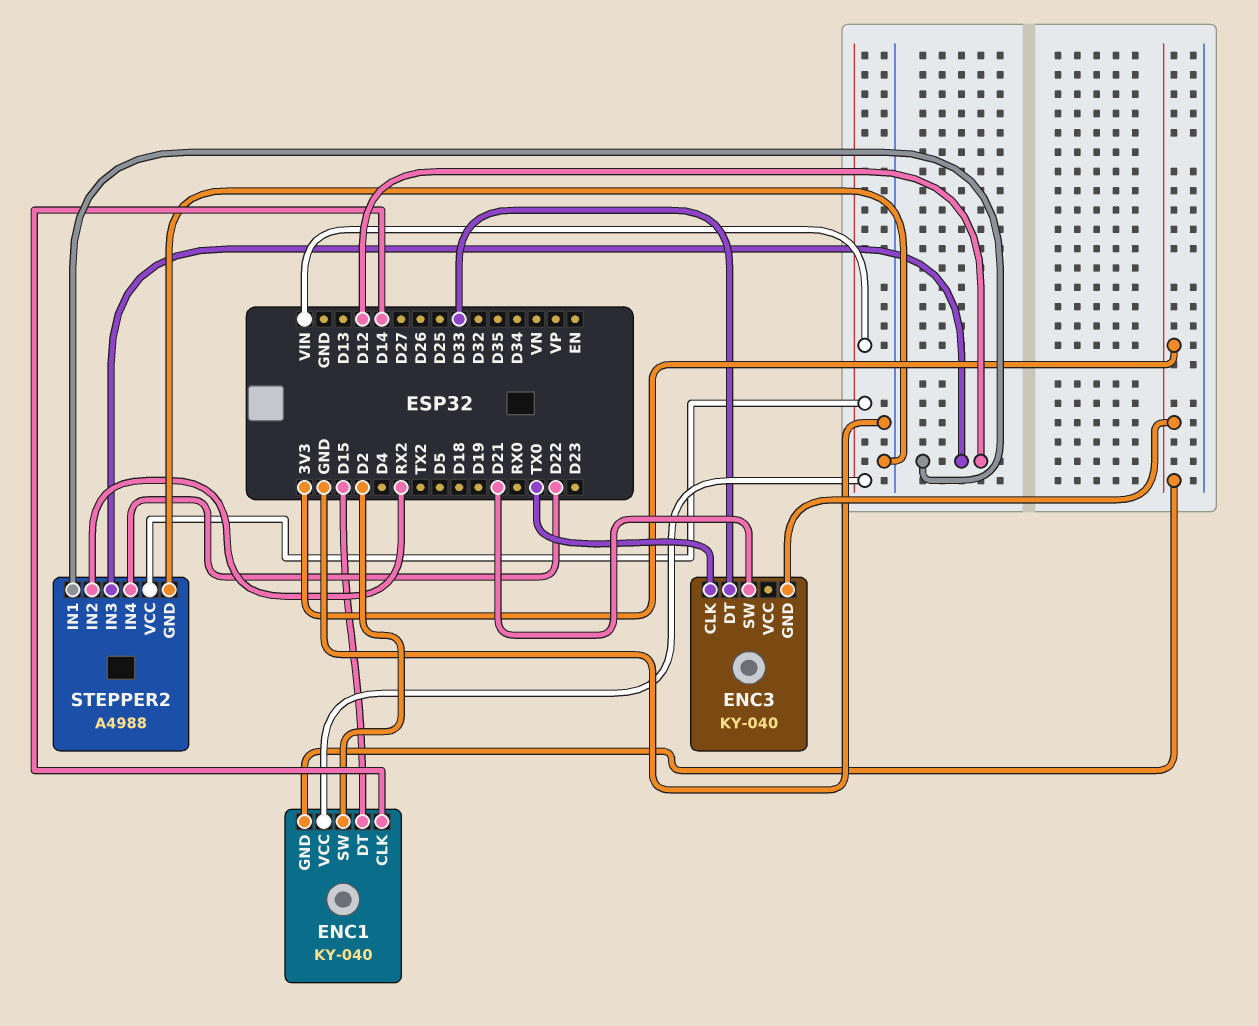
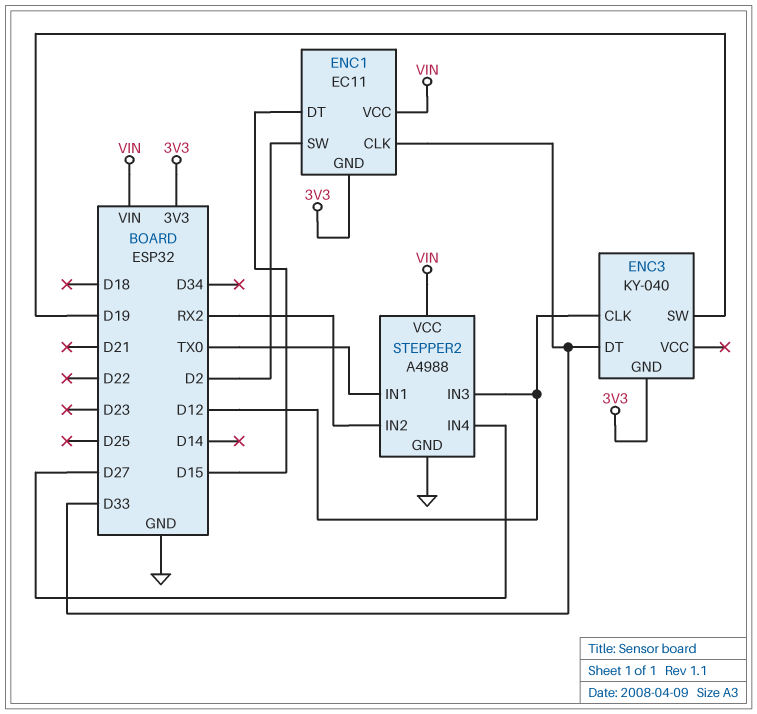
ENC1: KY-040 -> EC11
ENC1 pin CLK: D14 -> D33
ENC3 pin CLK: TX0 -> D12
ENC3 pin SW: D21 -> D19
STEPPER2 pin IN1: D12 -> TX0
STEPPER2 pin IN4: D22 -> D27

